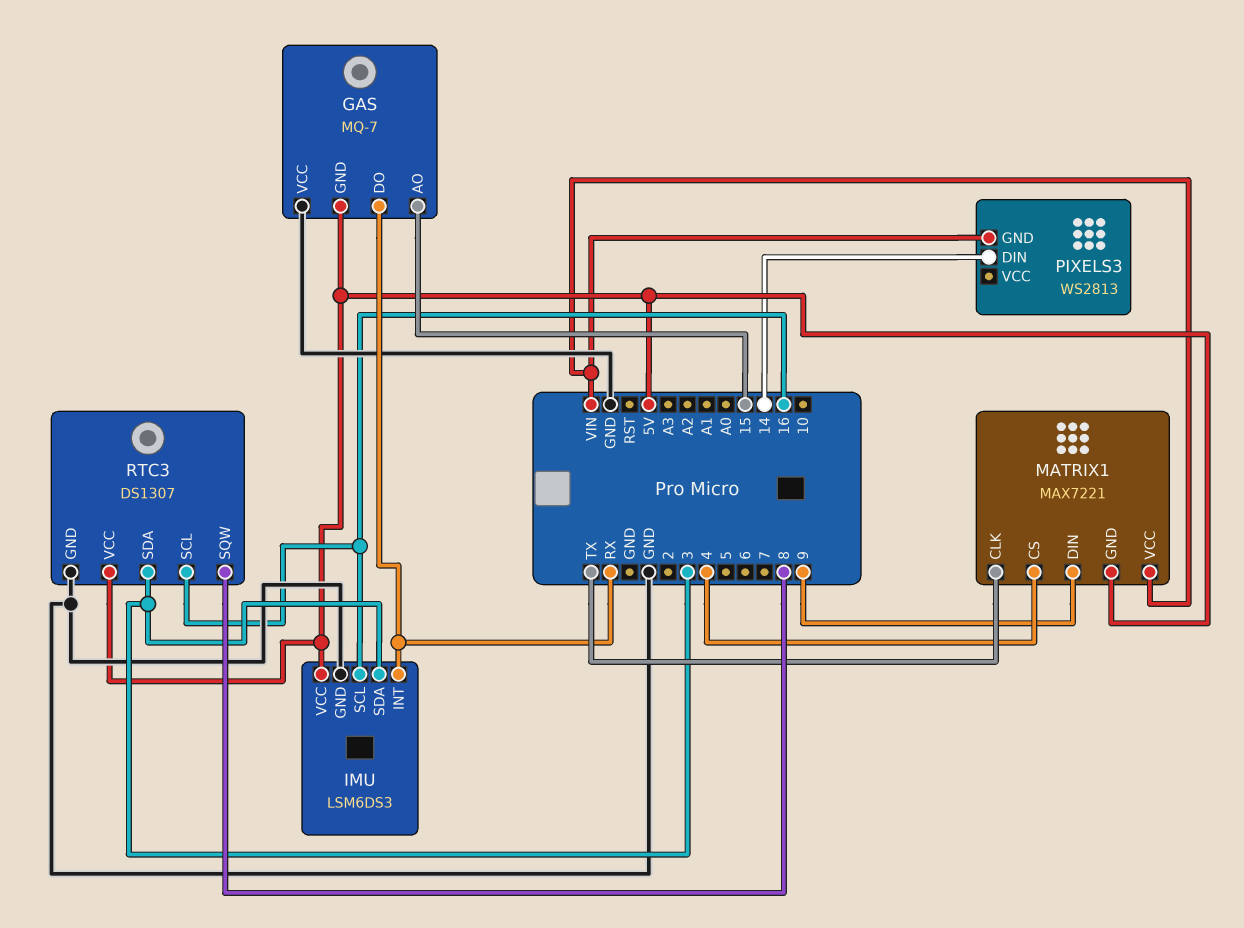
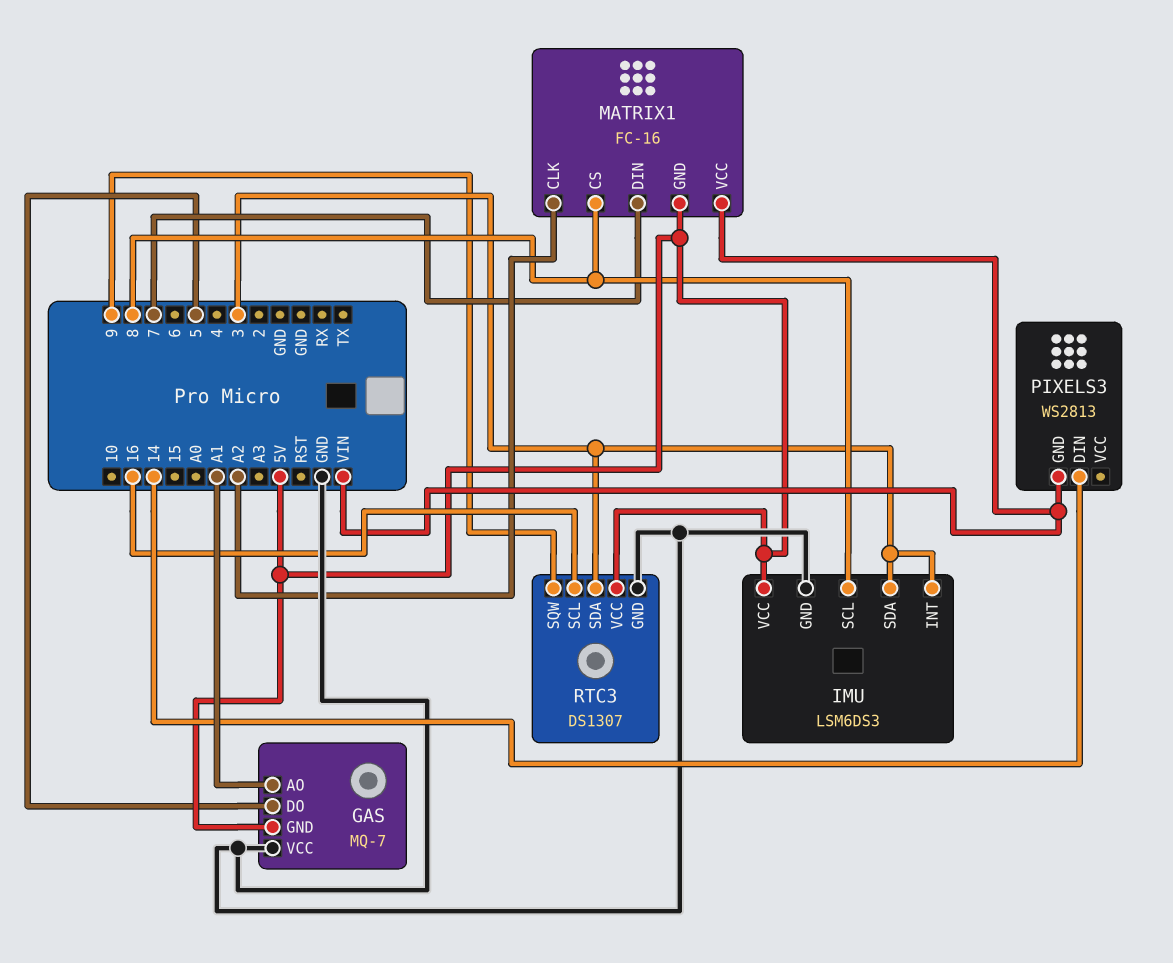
GAS pin AO: 15 -> A1
GAS pin DO: RX -> 5
IMU pin INT: RX -> 3
IMU pin SCL: 16 -> 8
MATRIX1: MAX7221 -> FC-16
MATRIX1 pin CLK: TX -> A2
MATRIX1 pin CS: 4 -> 8
MATRIX1 pin DIN: 9 -> 7
RTC3 pin SQW: 8 -> 9

